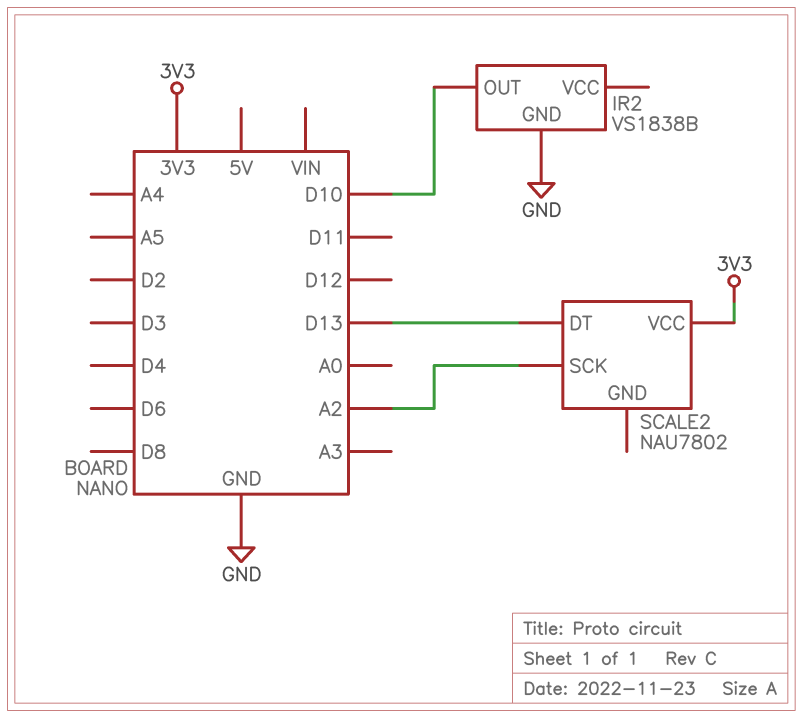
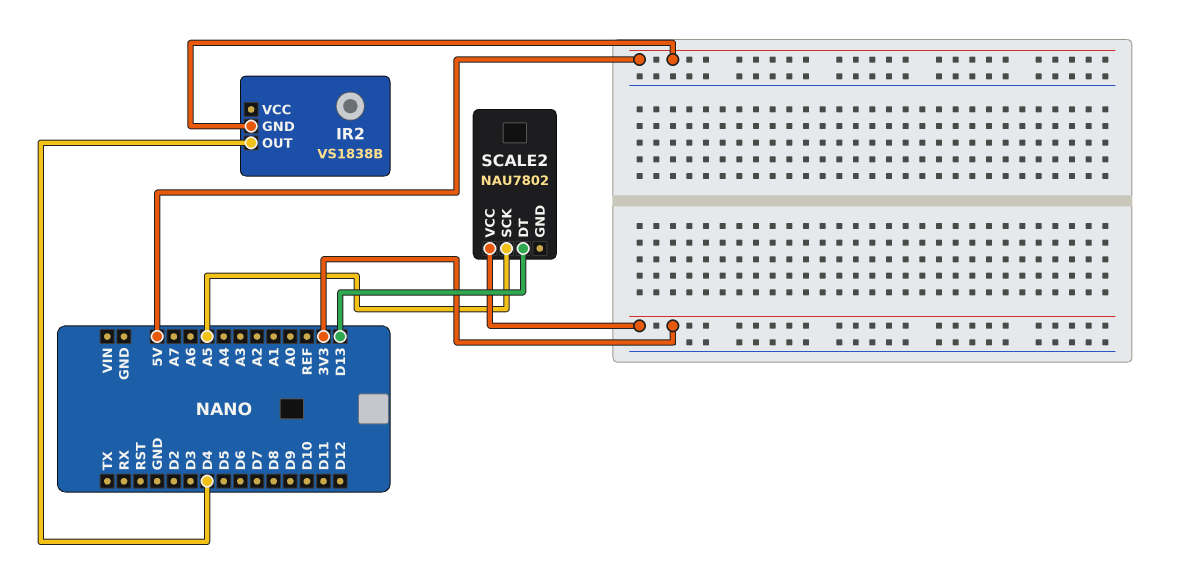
IR2 pin GND: GND -> 5V
IR2 pin OUT: D10 -> D4
SCALE2 pin SCK: A2 -> A5

